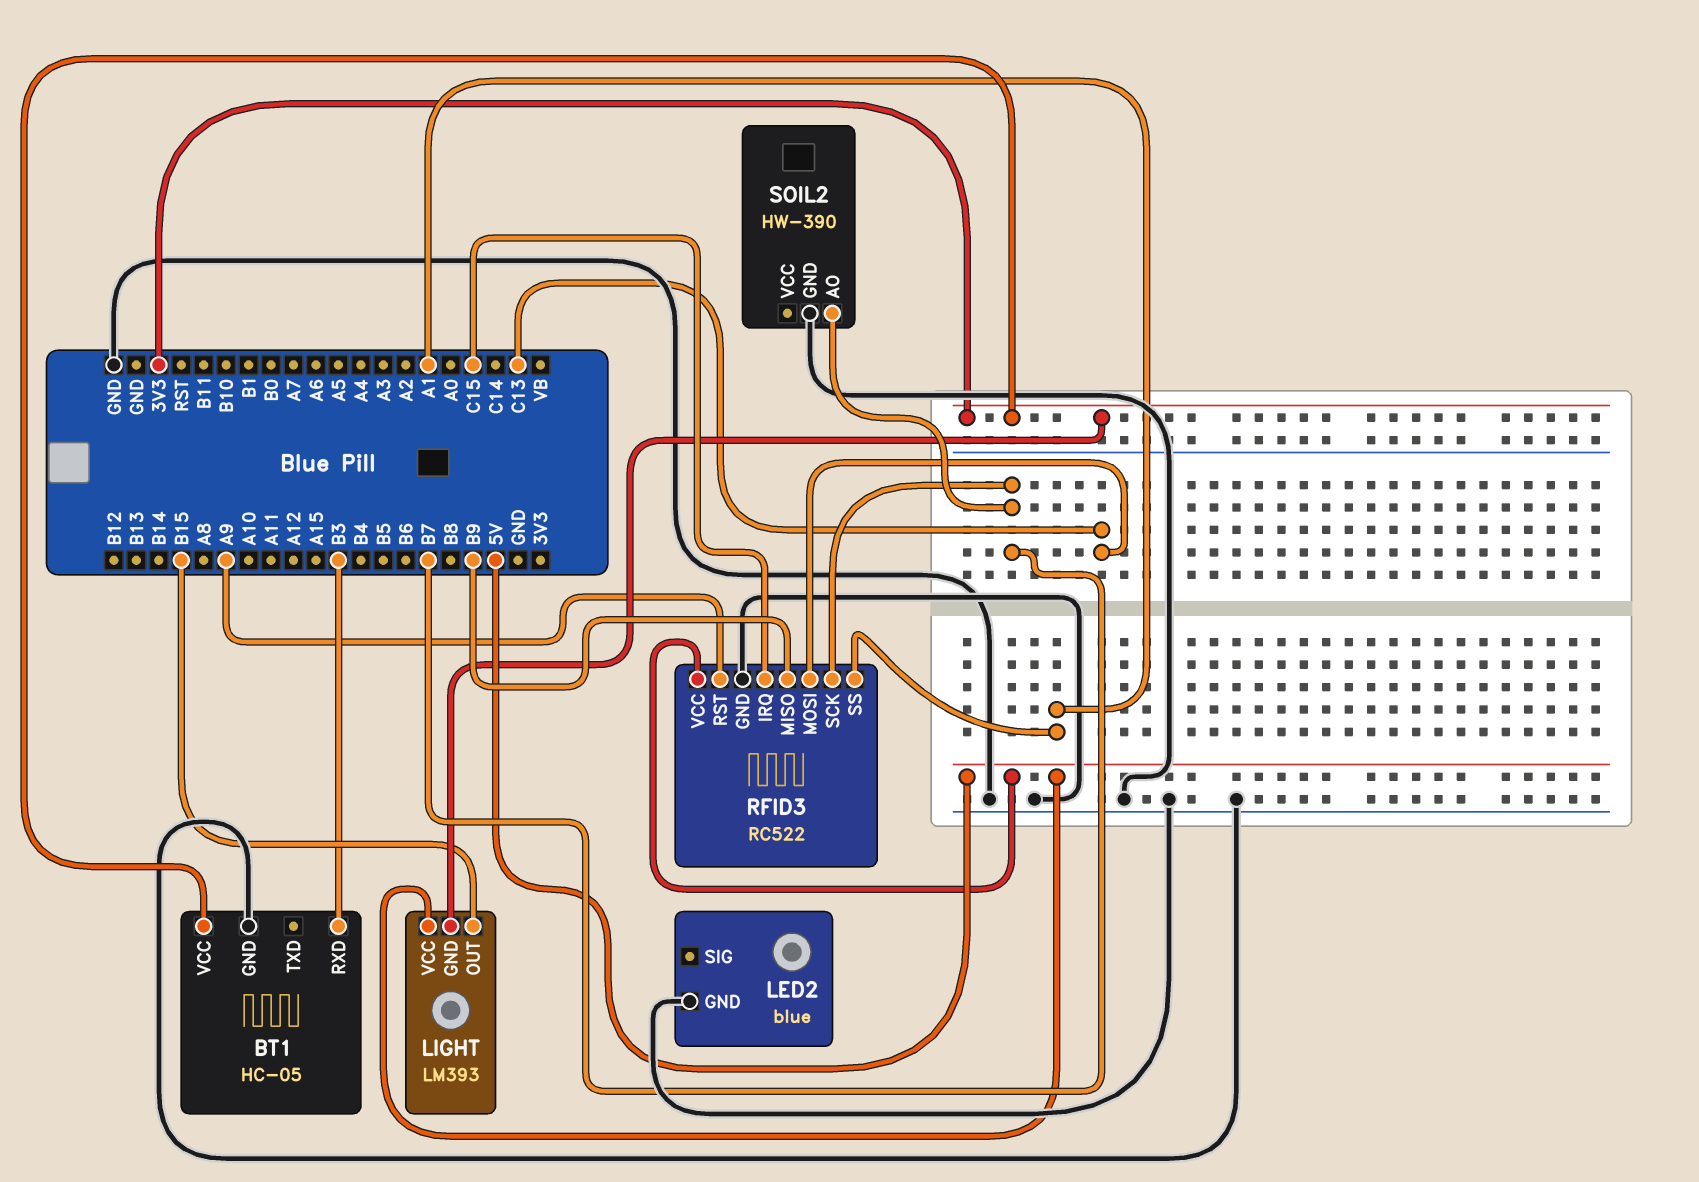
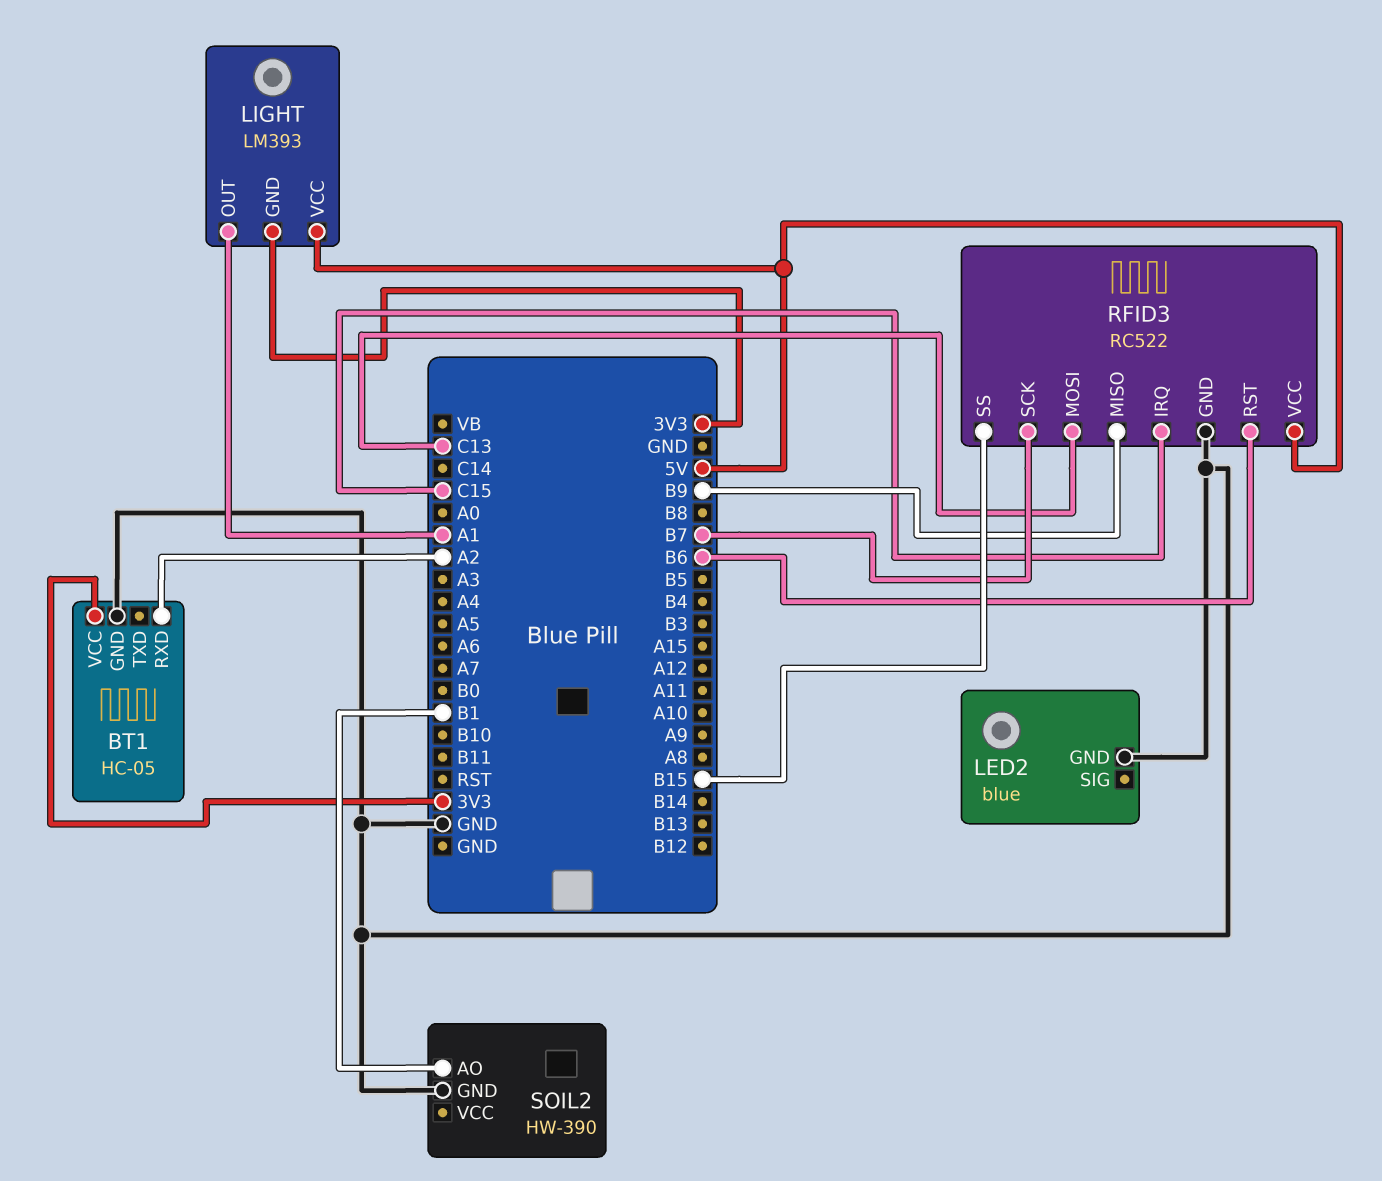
BT1 pin RXD: B3 -> A2
LIGHT pin OUT: B15 -> A1
RFID3 pin RST: A9 -> B6
RFID3 pin SS: A1 -> B15
SOIL2 pin AO: B7 -> B1

